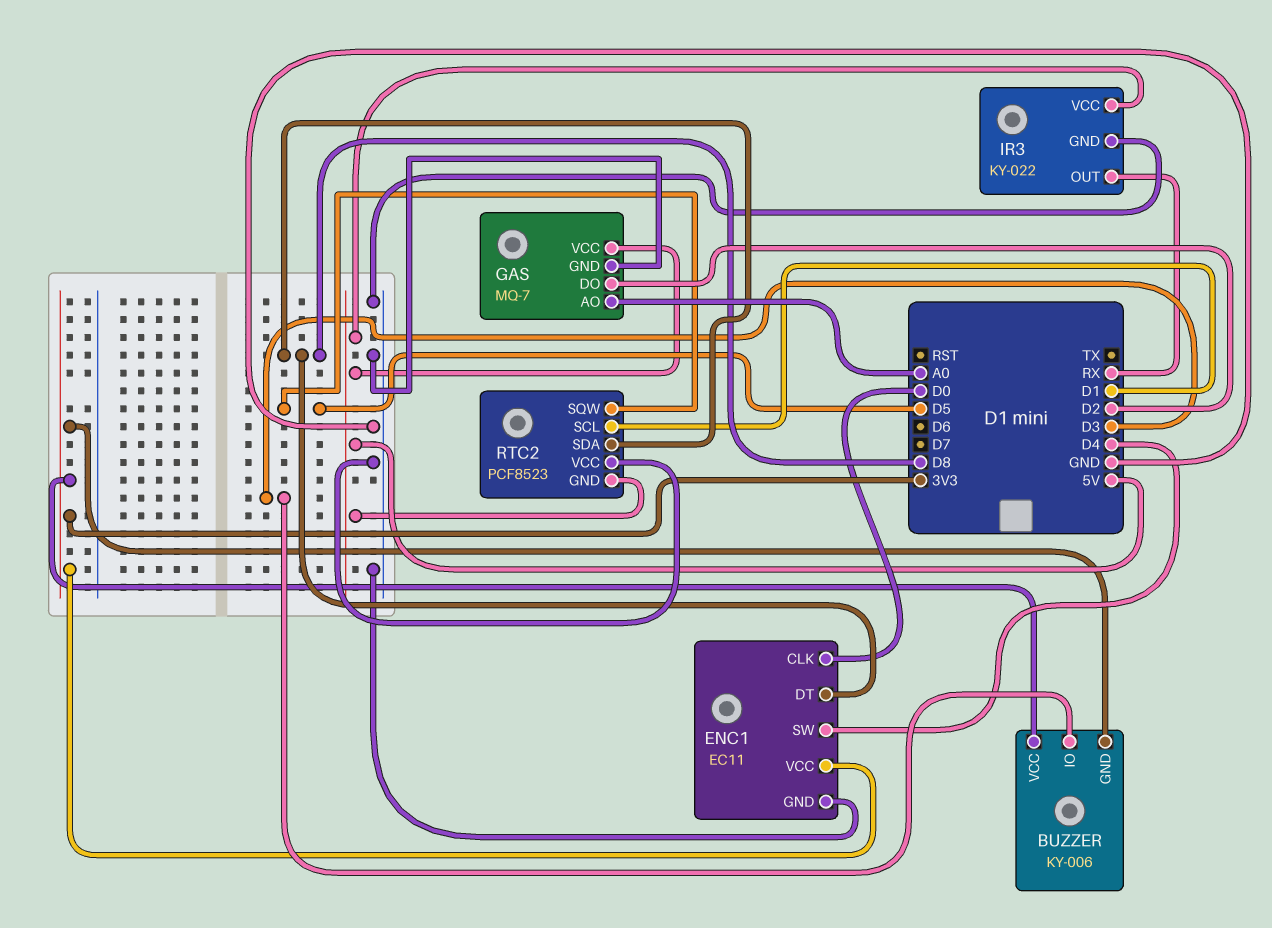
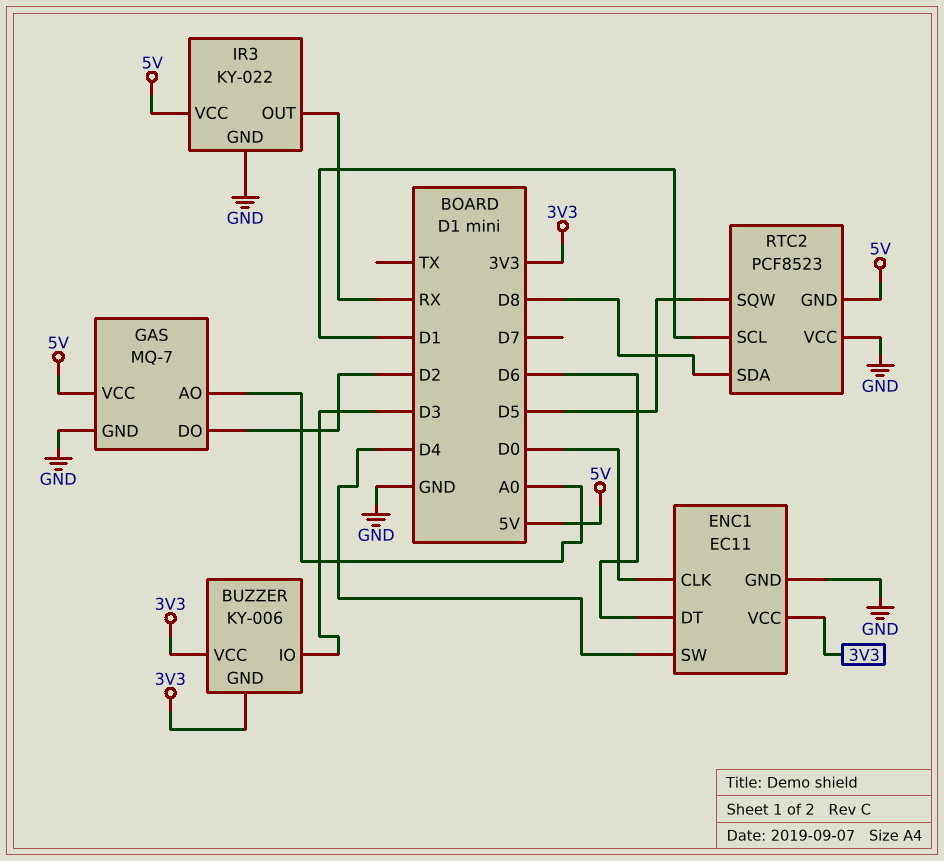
ENC1 pin DT: D8 -> D6

